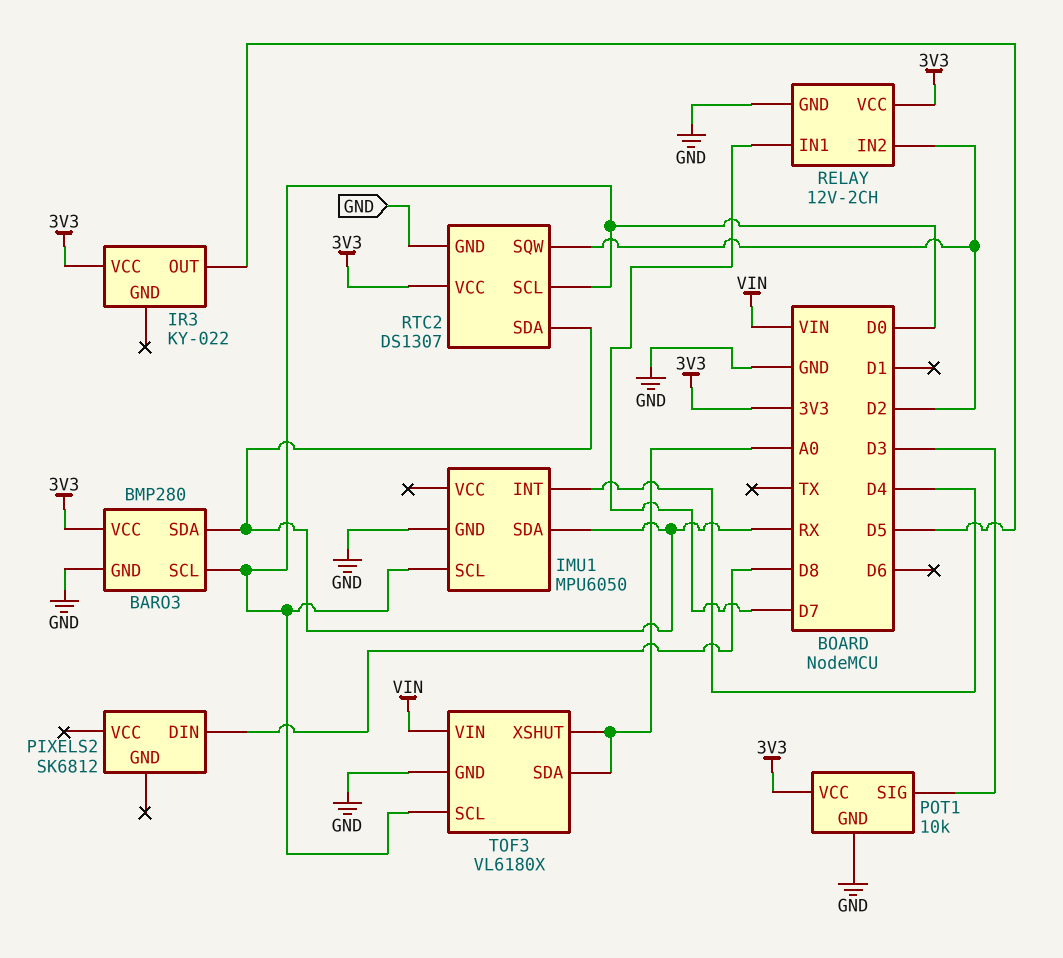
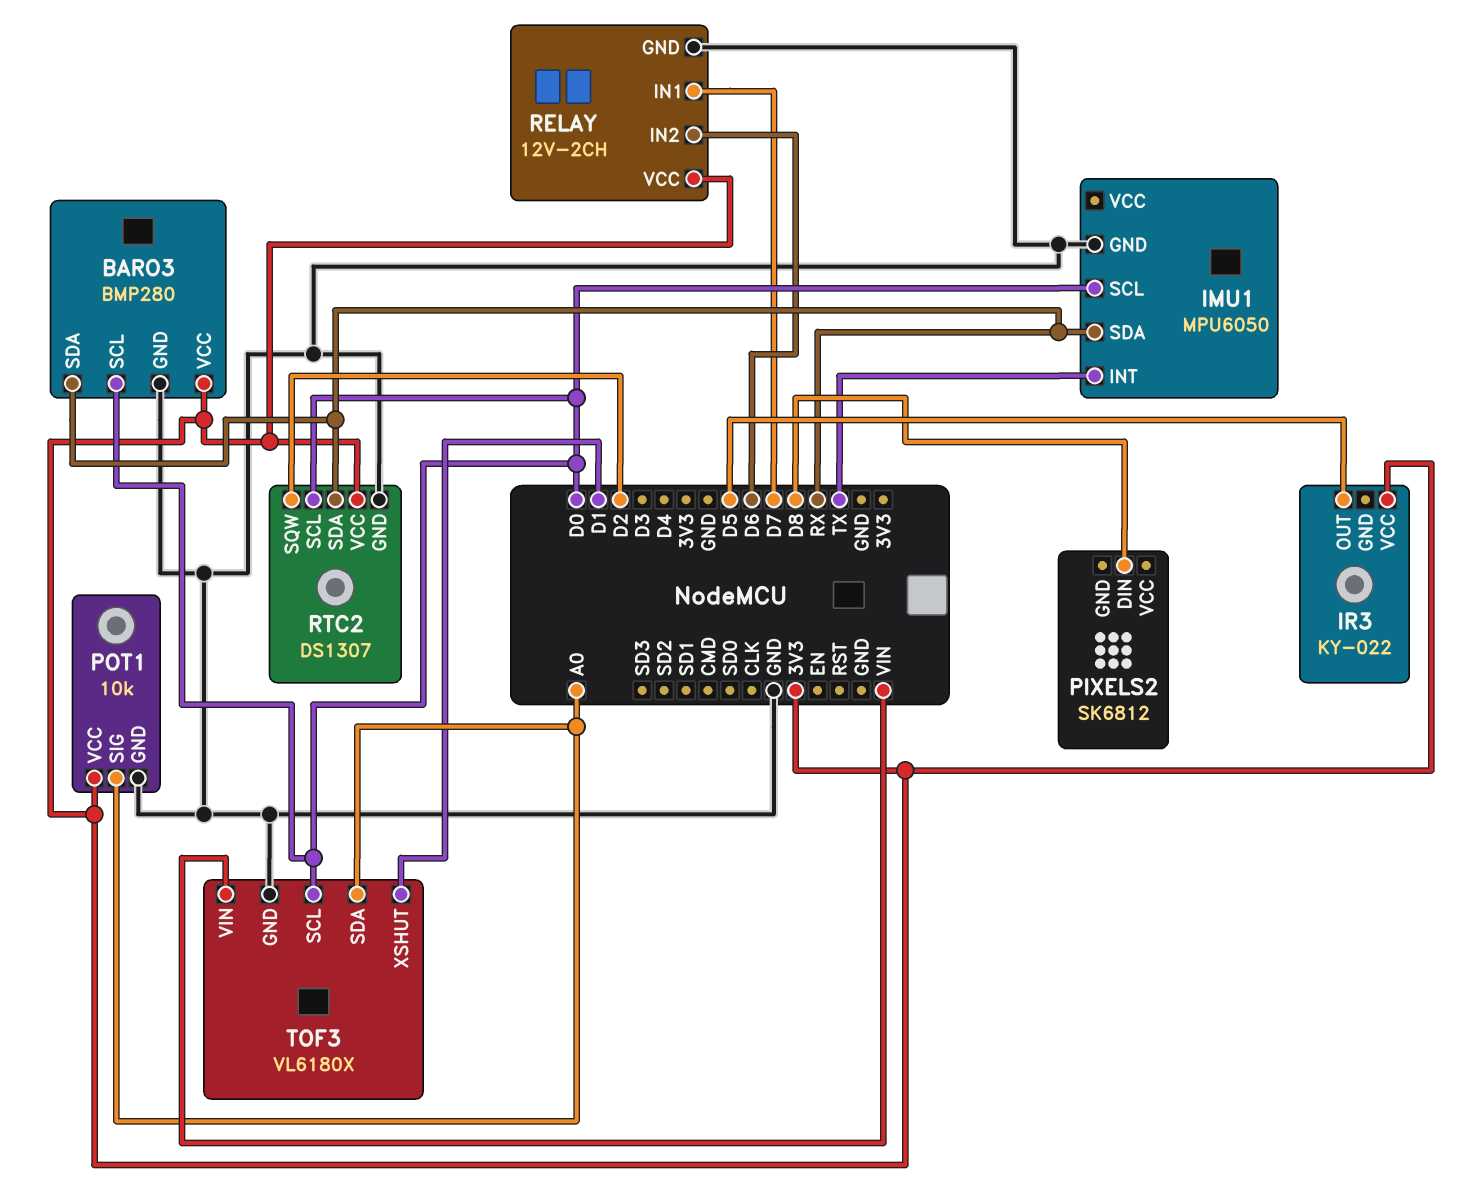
IMU1 pin INT: D4 -> TX
POT1 pin SIG: D3 -> A0
RELAY pin IN2: D2 -> D6
TOF3 pin XSHUT: A0 -> D1

